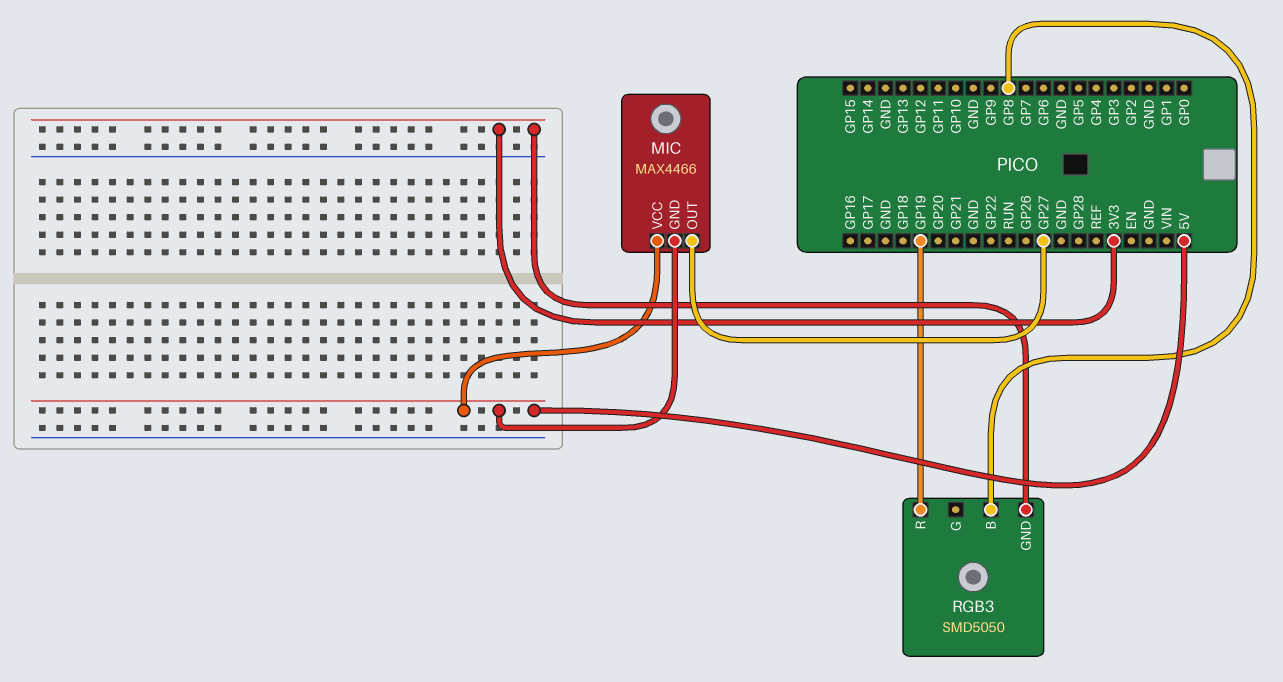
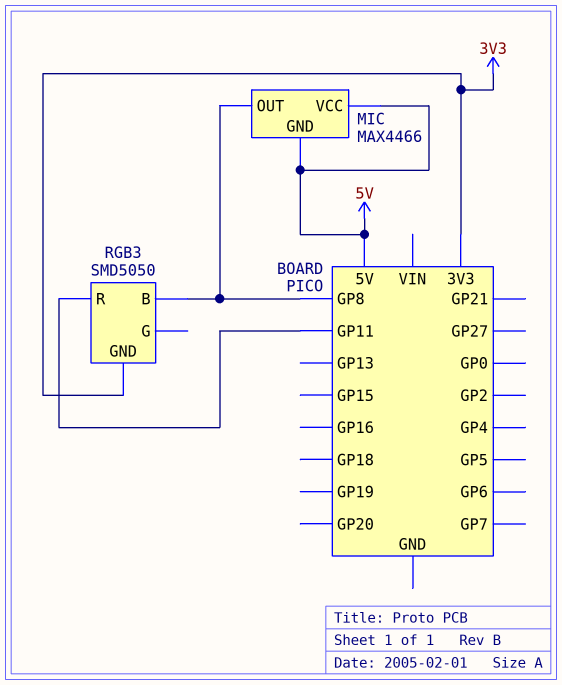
MIC pin OUT: GP27 -> GP8
RGB3 pin R: GP19 -> GP11

